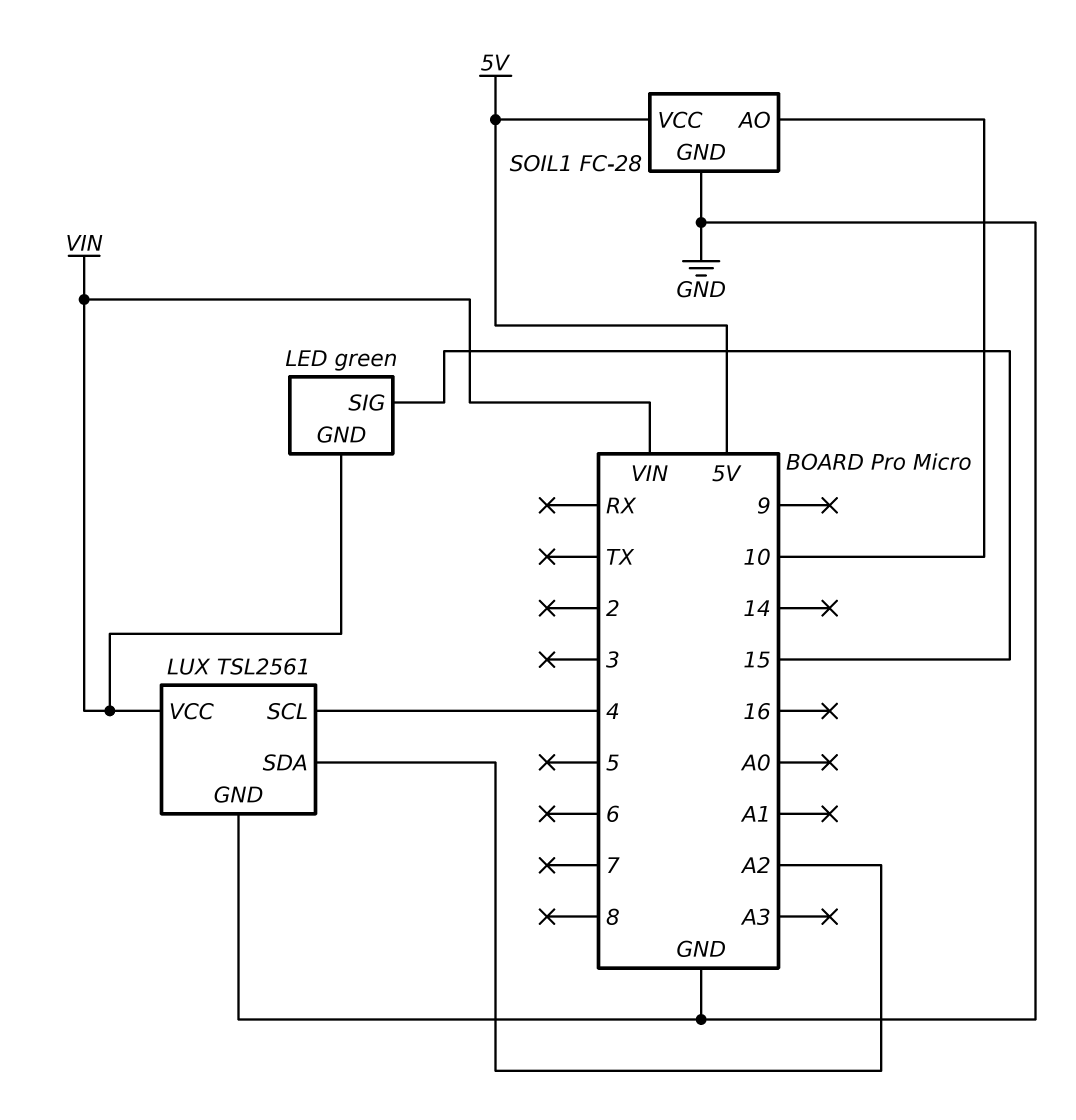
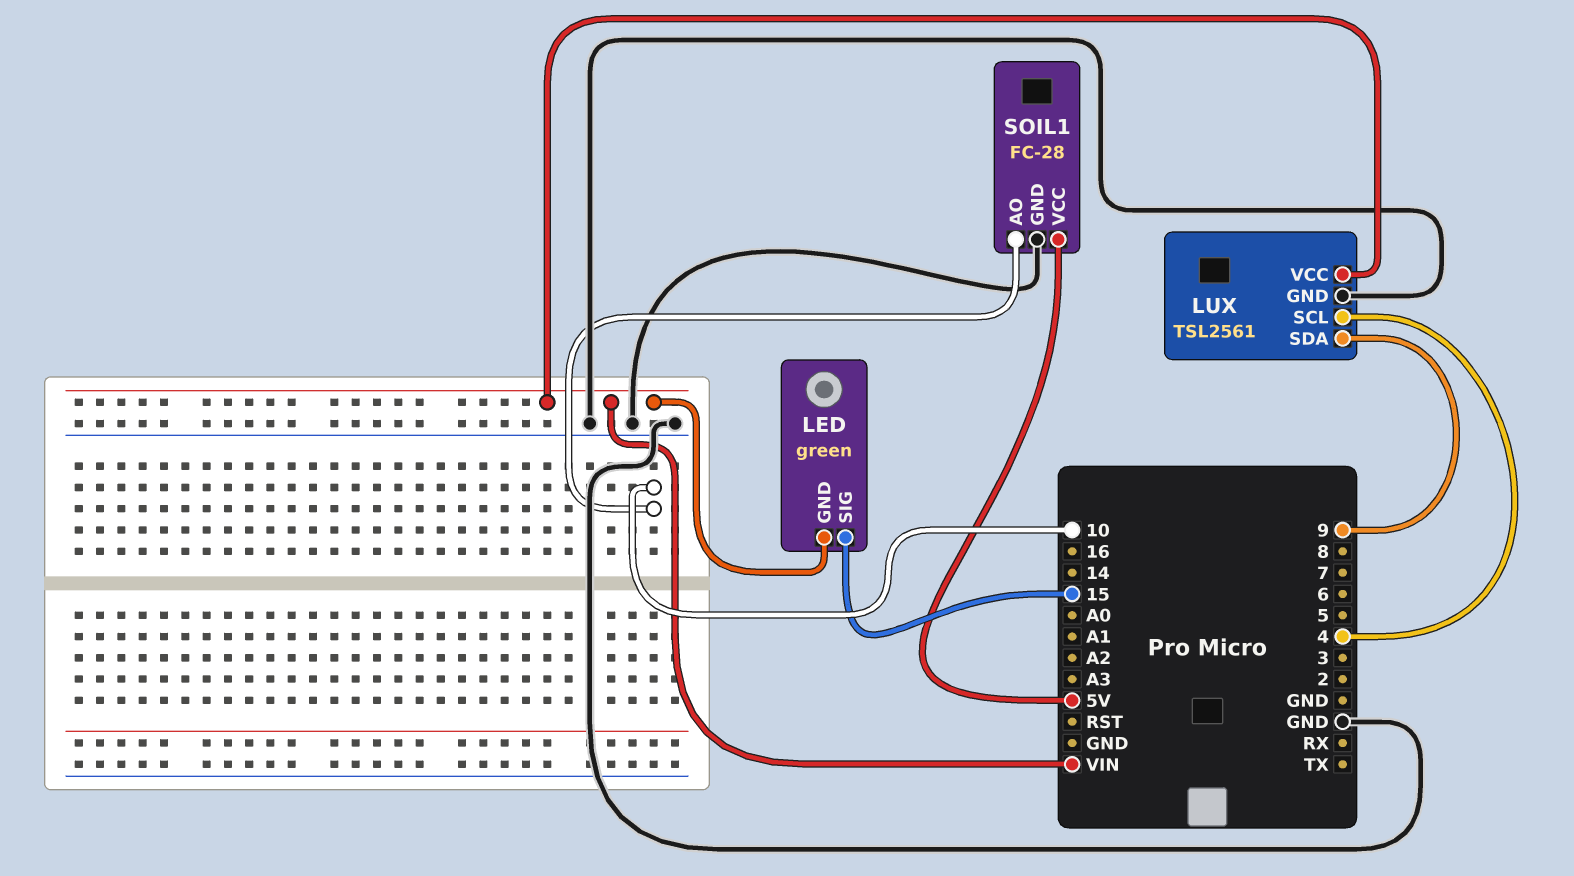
LUX pin SDA: A2 -> 9

